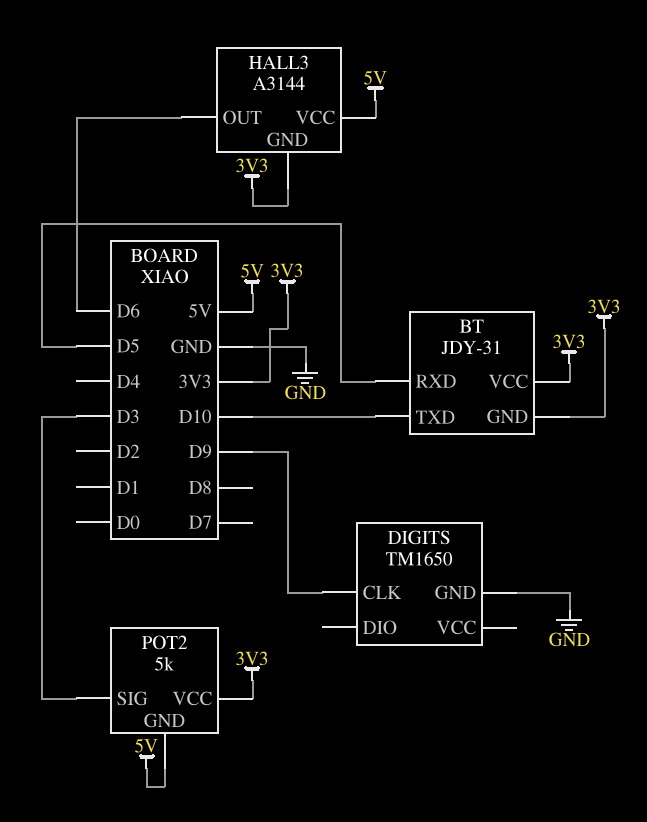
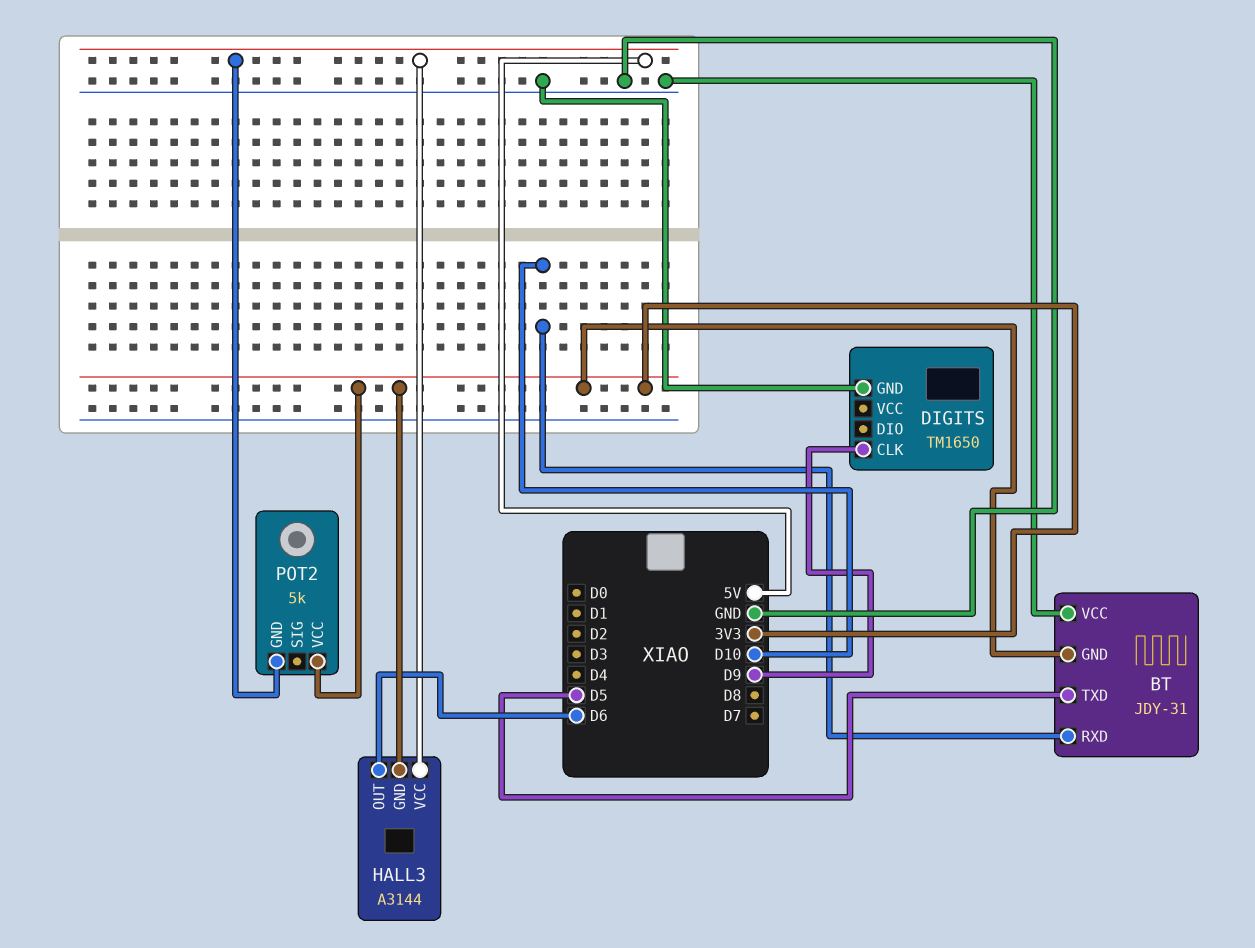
BT pin RXD: D5 -> D10
BT pin TXD: D10 -> D5
BT pin VCC: 3V3 -> GND
POT2 pin SIG: D3 -> none

